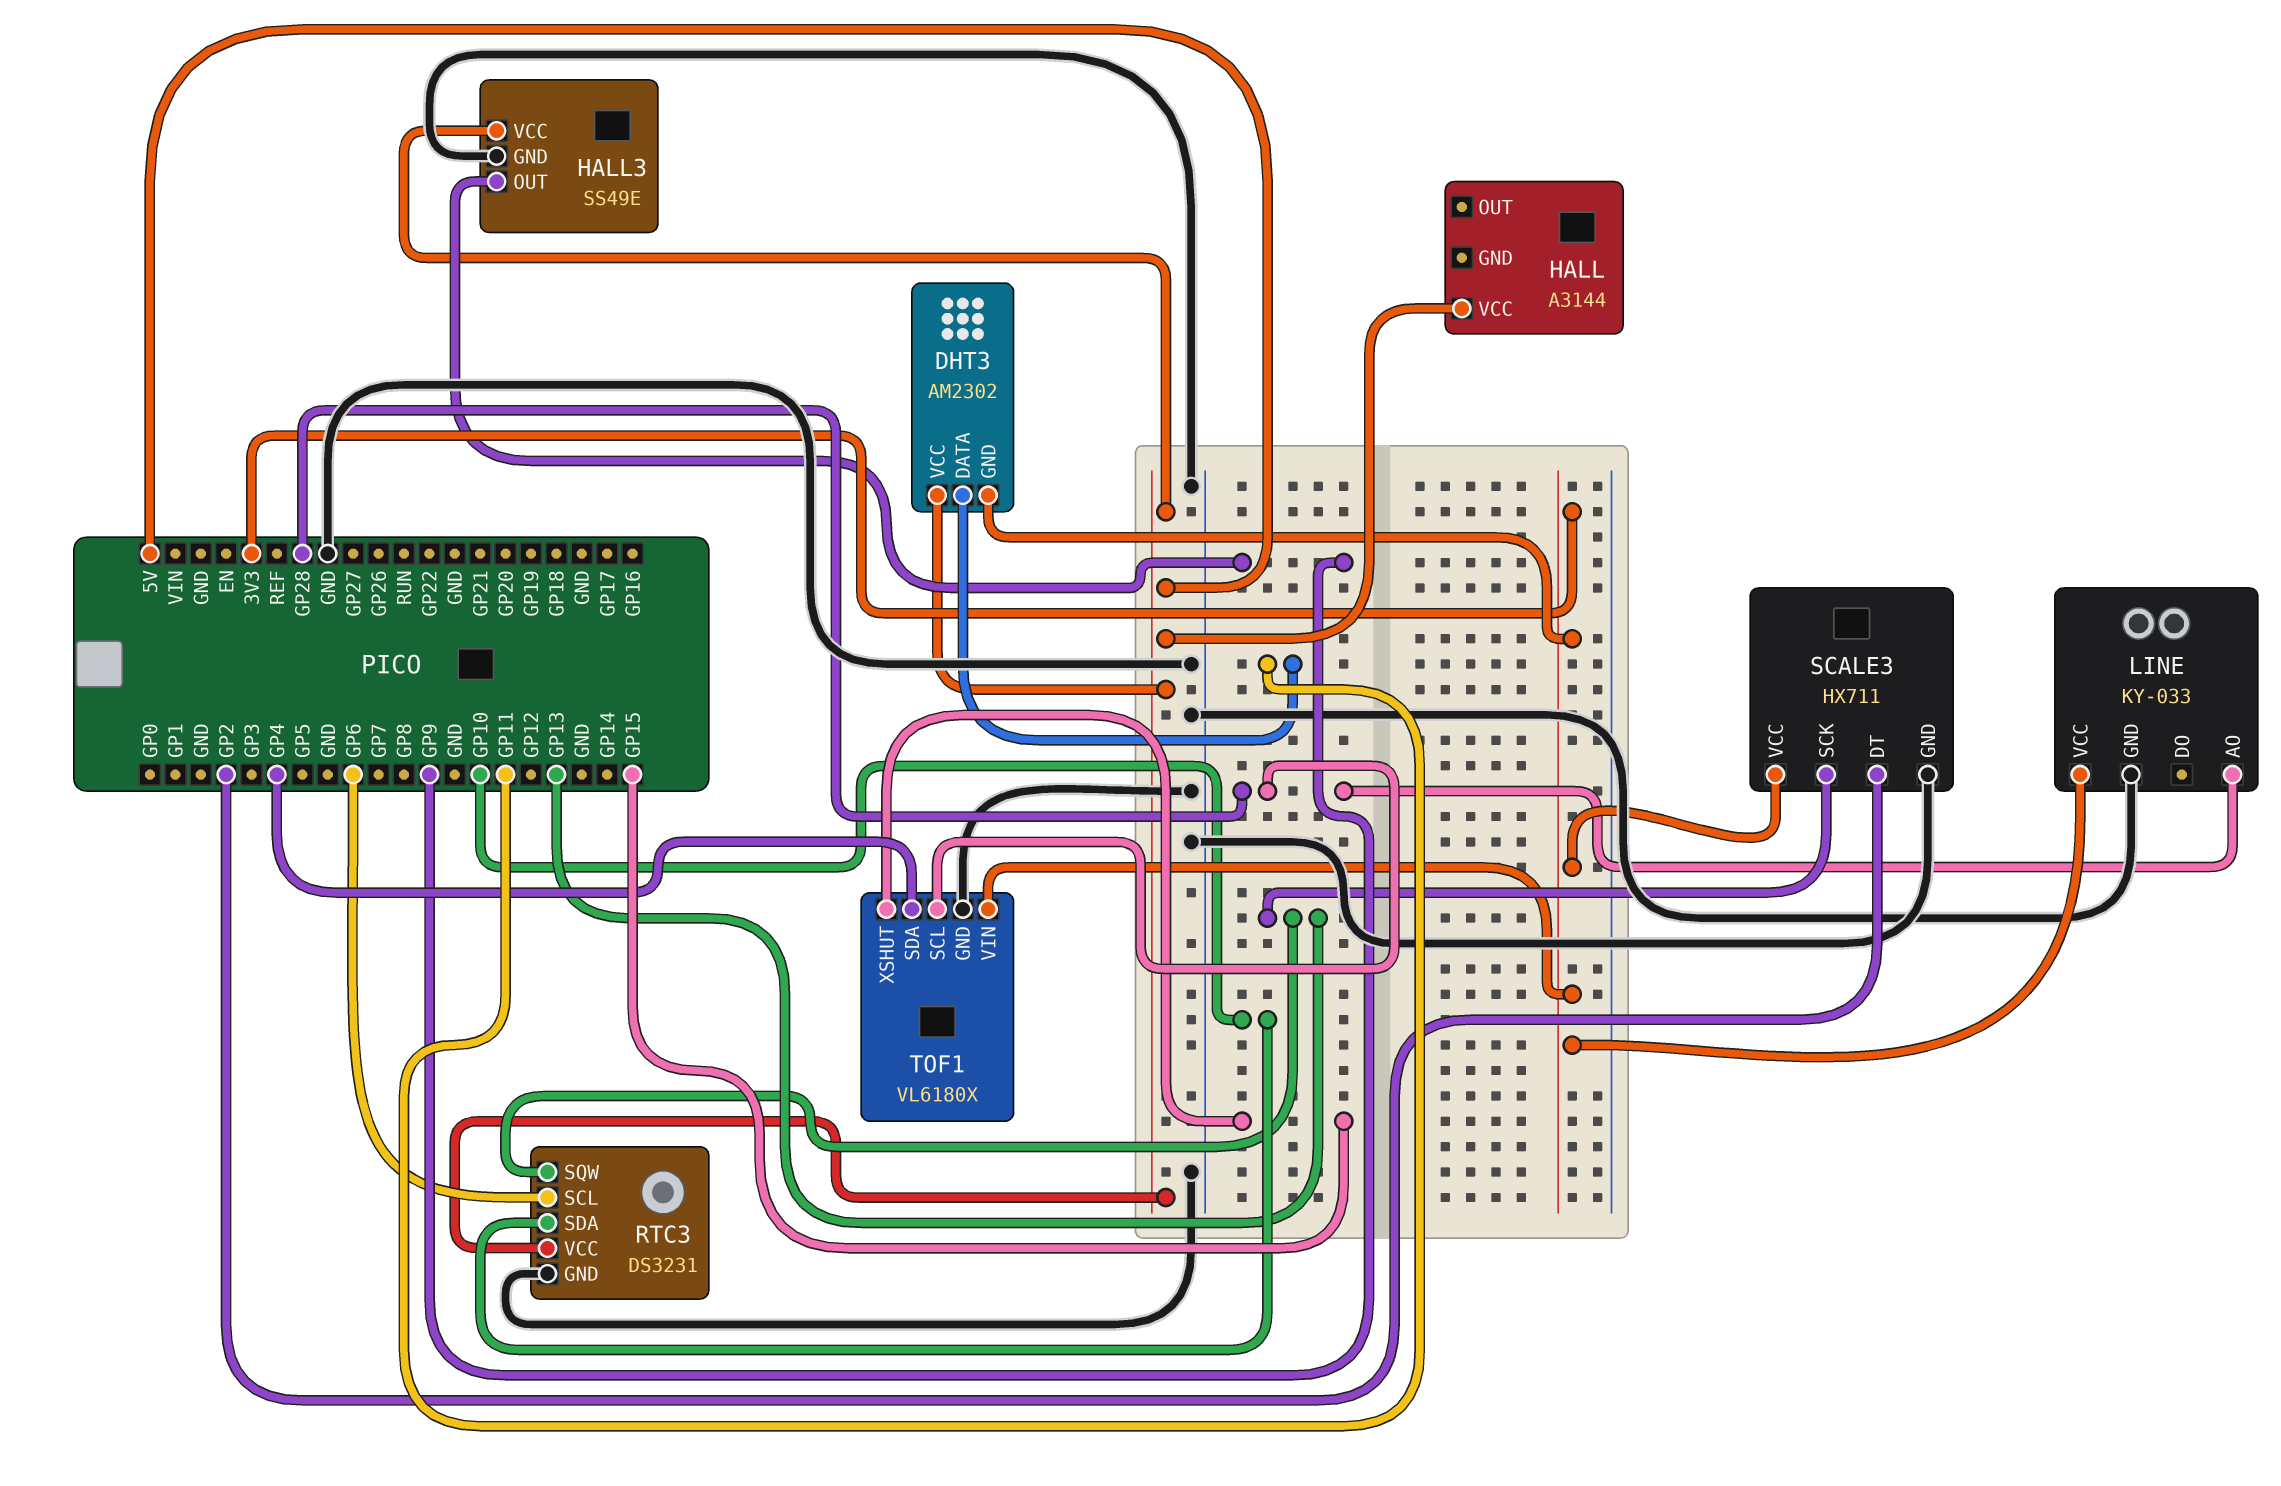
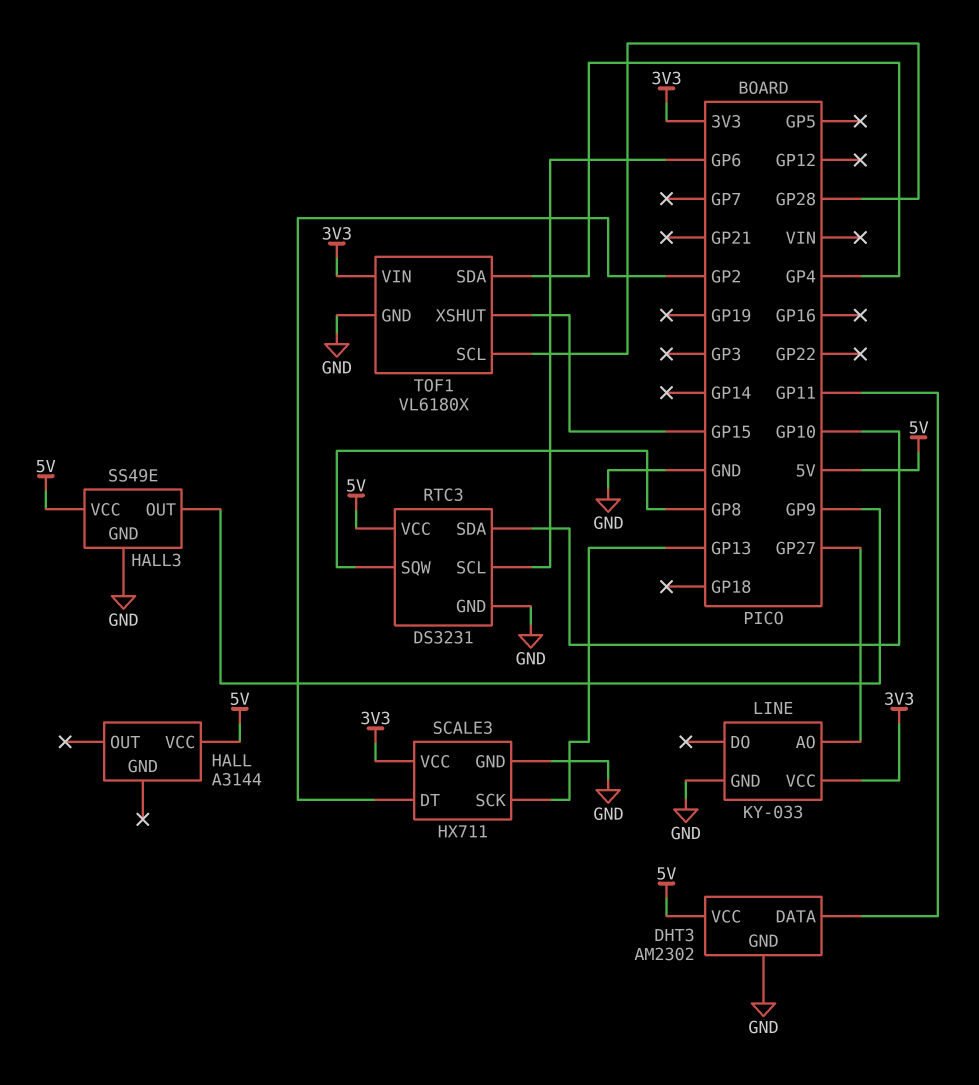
DHT3 pin GND: 3V3 -> GND
LINE pin AO: GP28 -> GP27
RTC3 pin SQW: GP13 -> GP8

